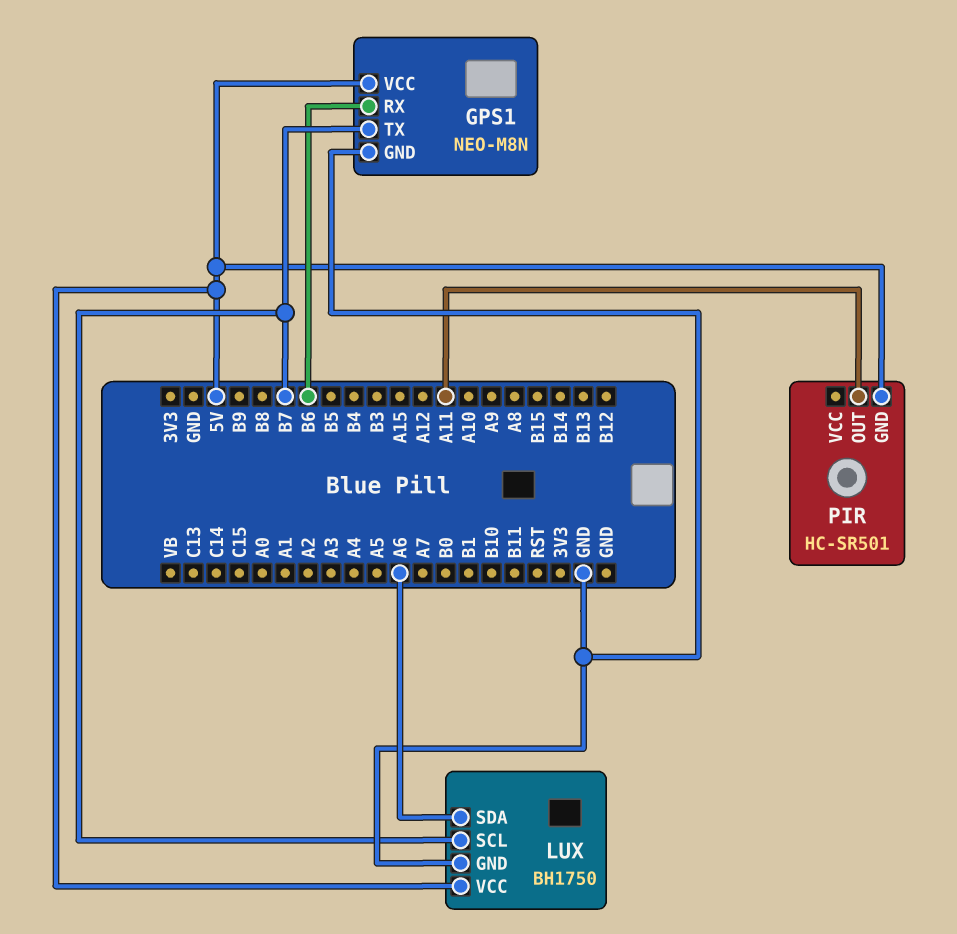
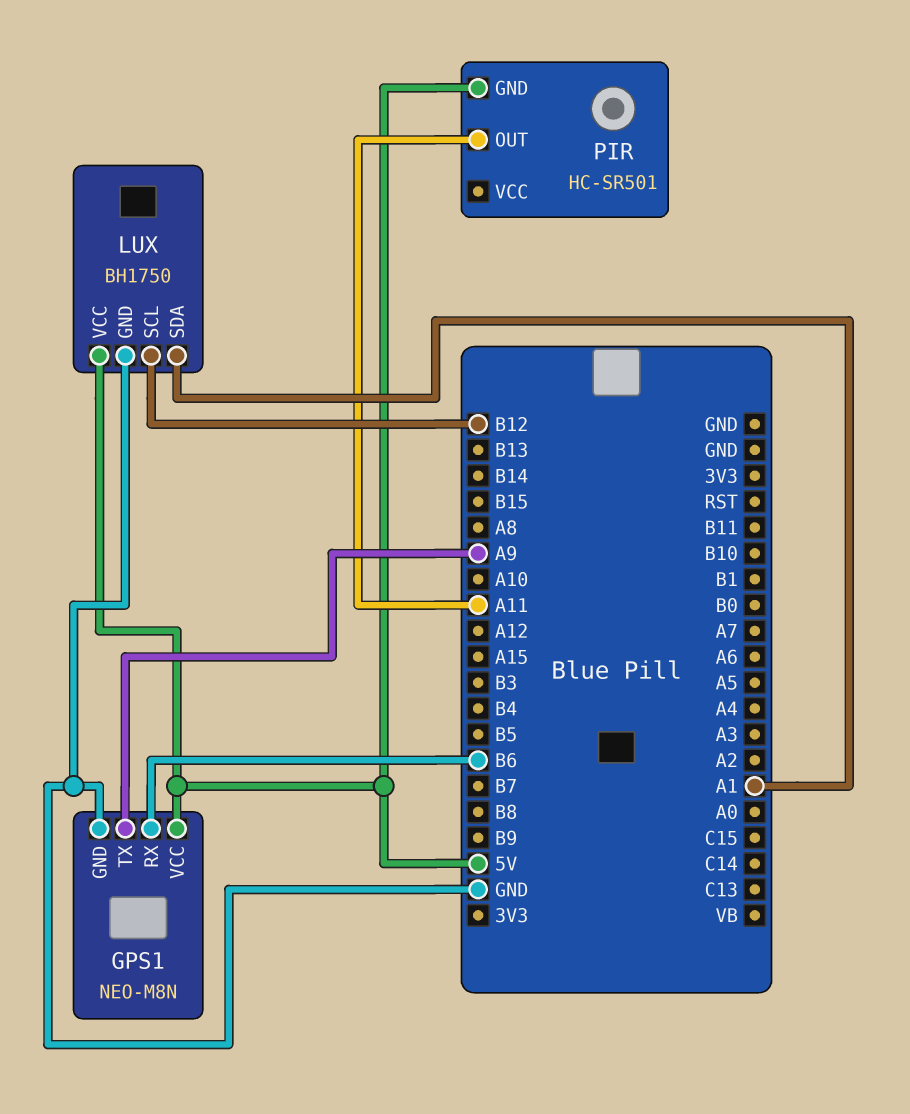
GPS1 pin TX: B7 -> A9
LUX pin SCL: B7 -> B12
LUX pin SDA: A6 -> A1

